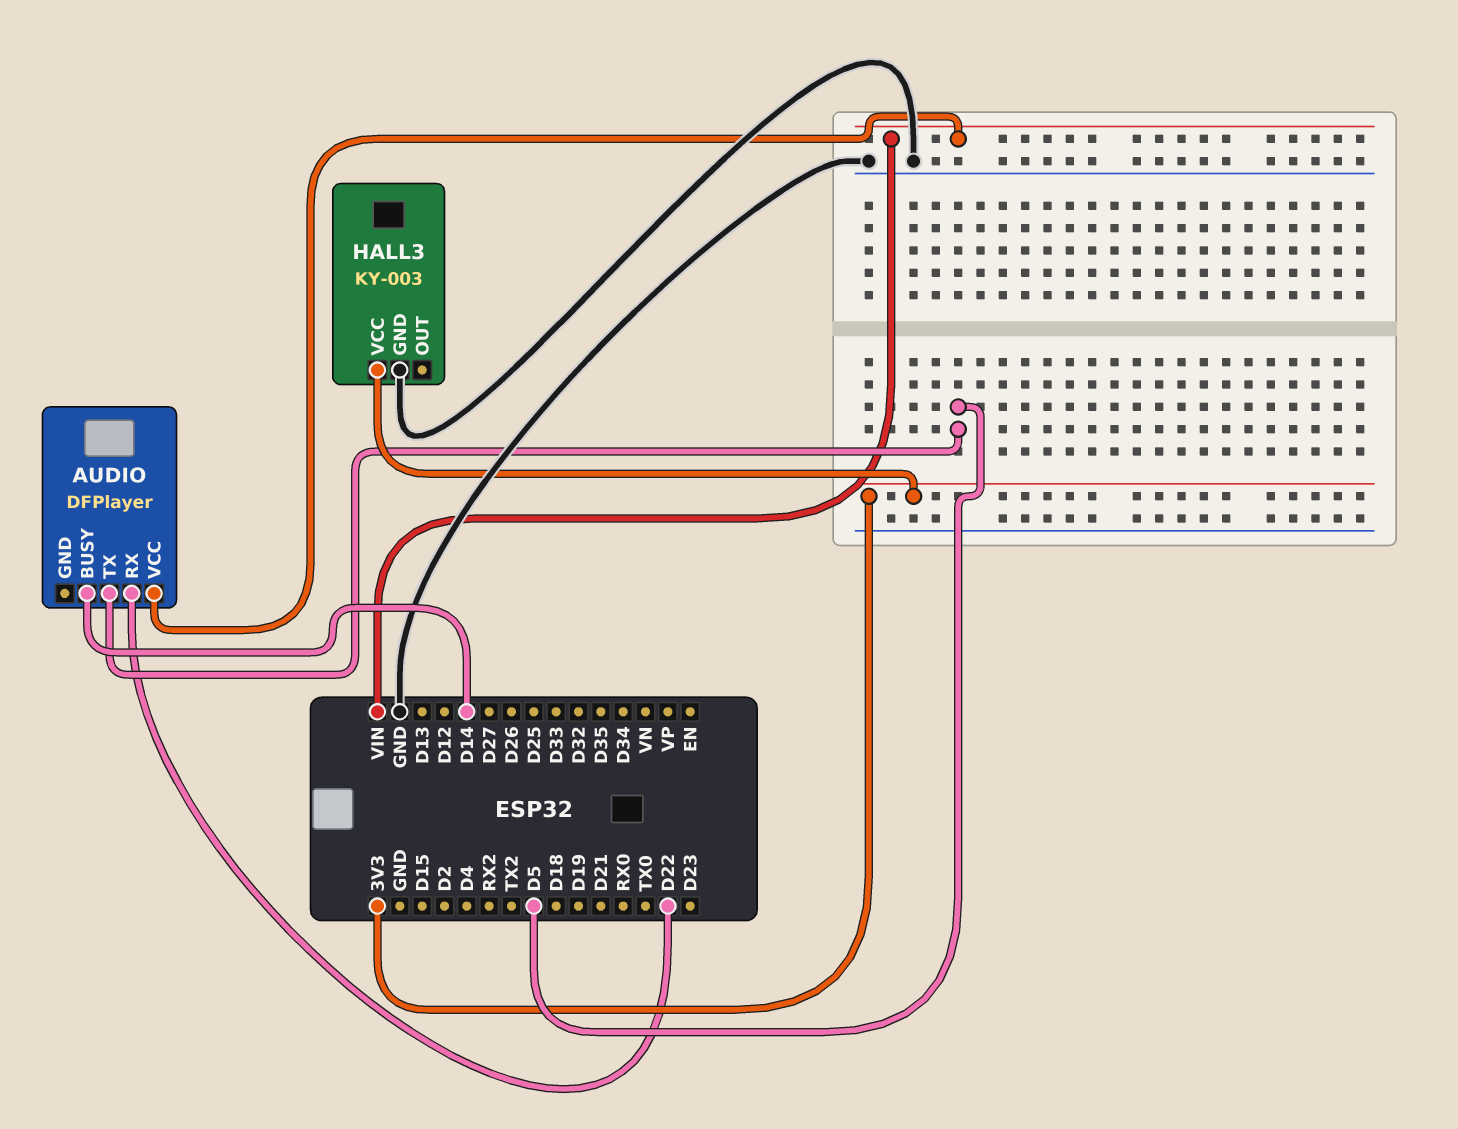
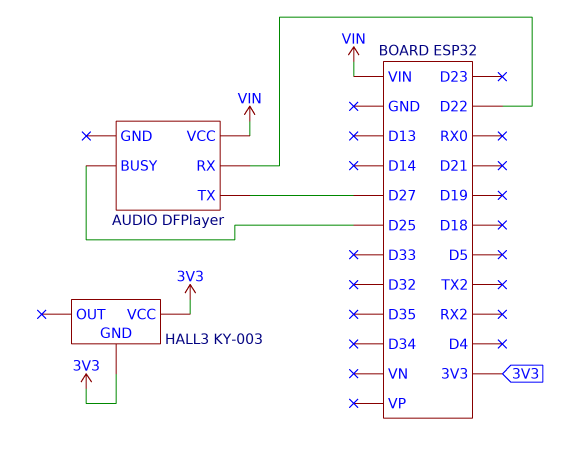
AUDIO pin BUSY: D14 -> D25
AUDIO pin TX: D5 -> D27
HALL3 pin GND: GND -> 3V3

